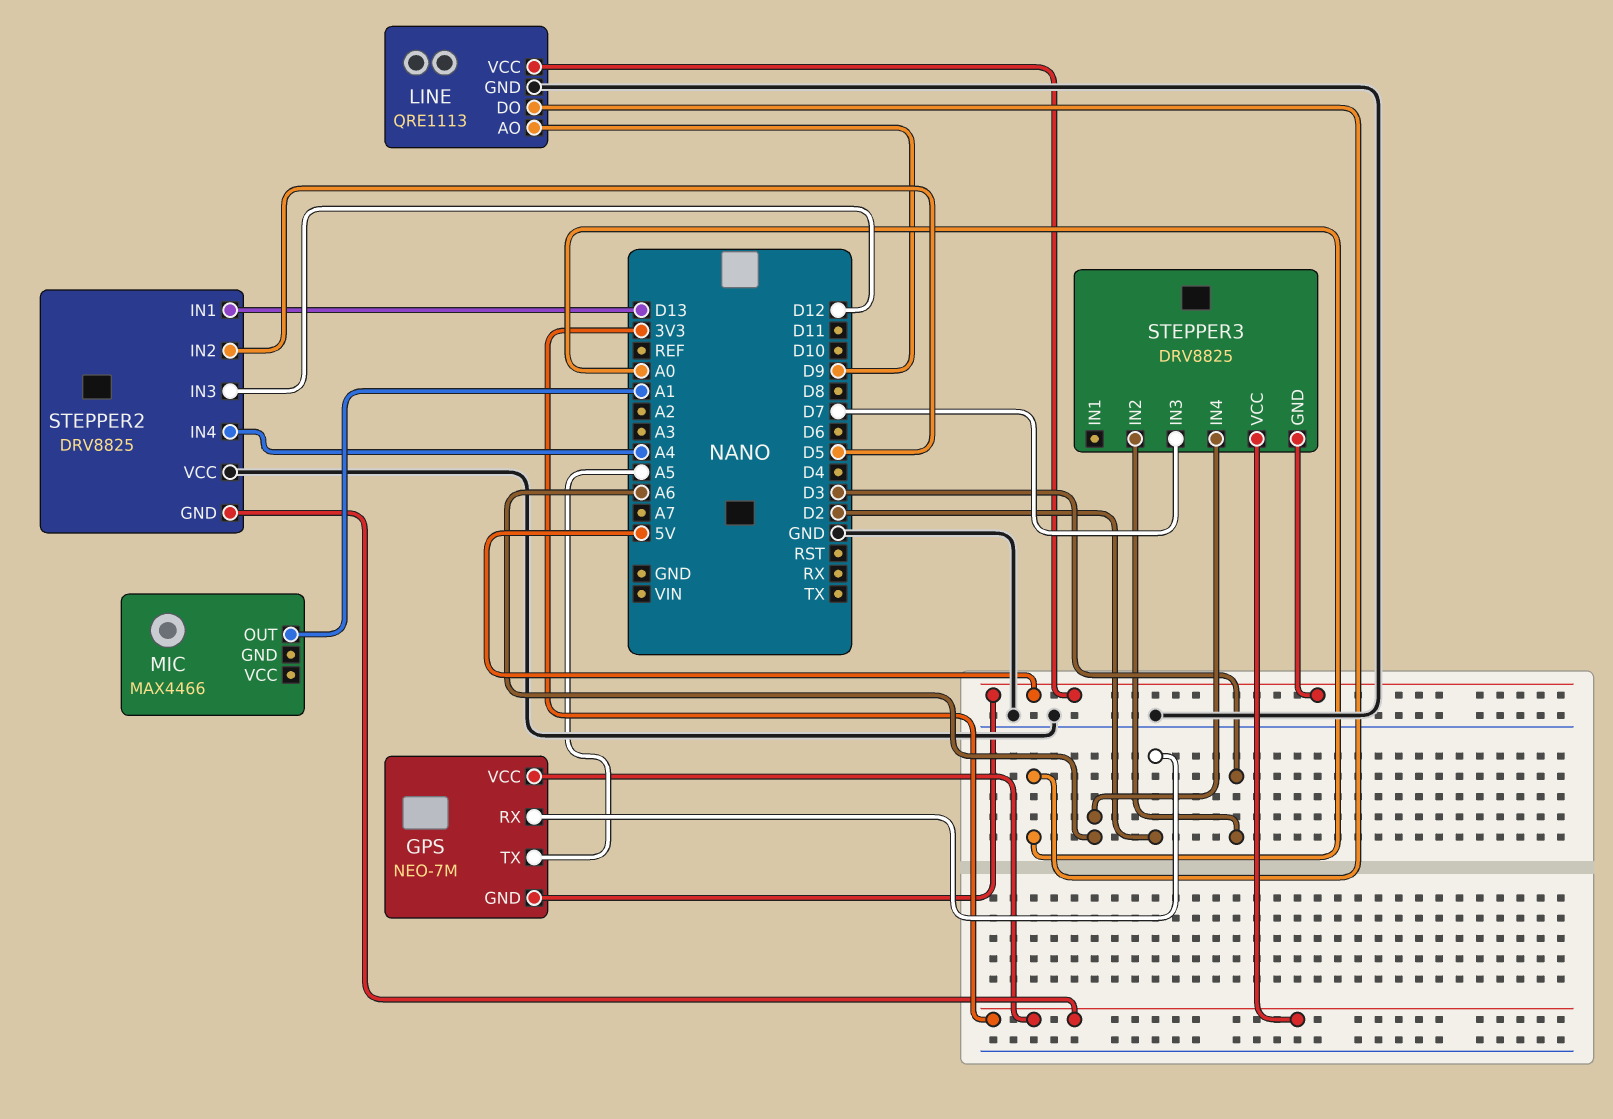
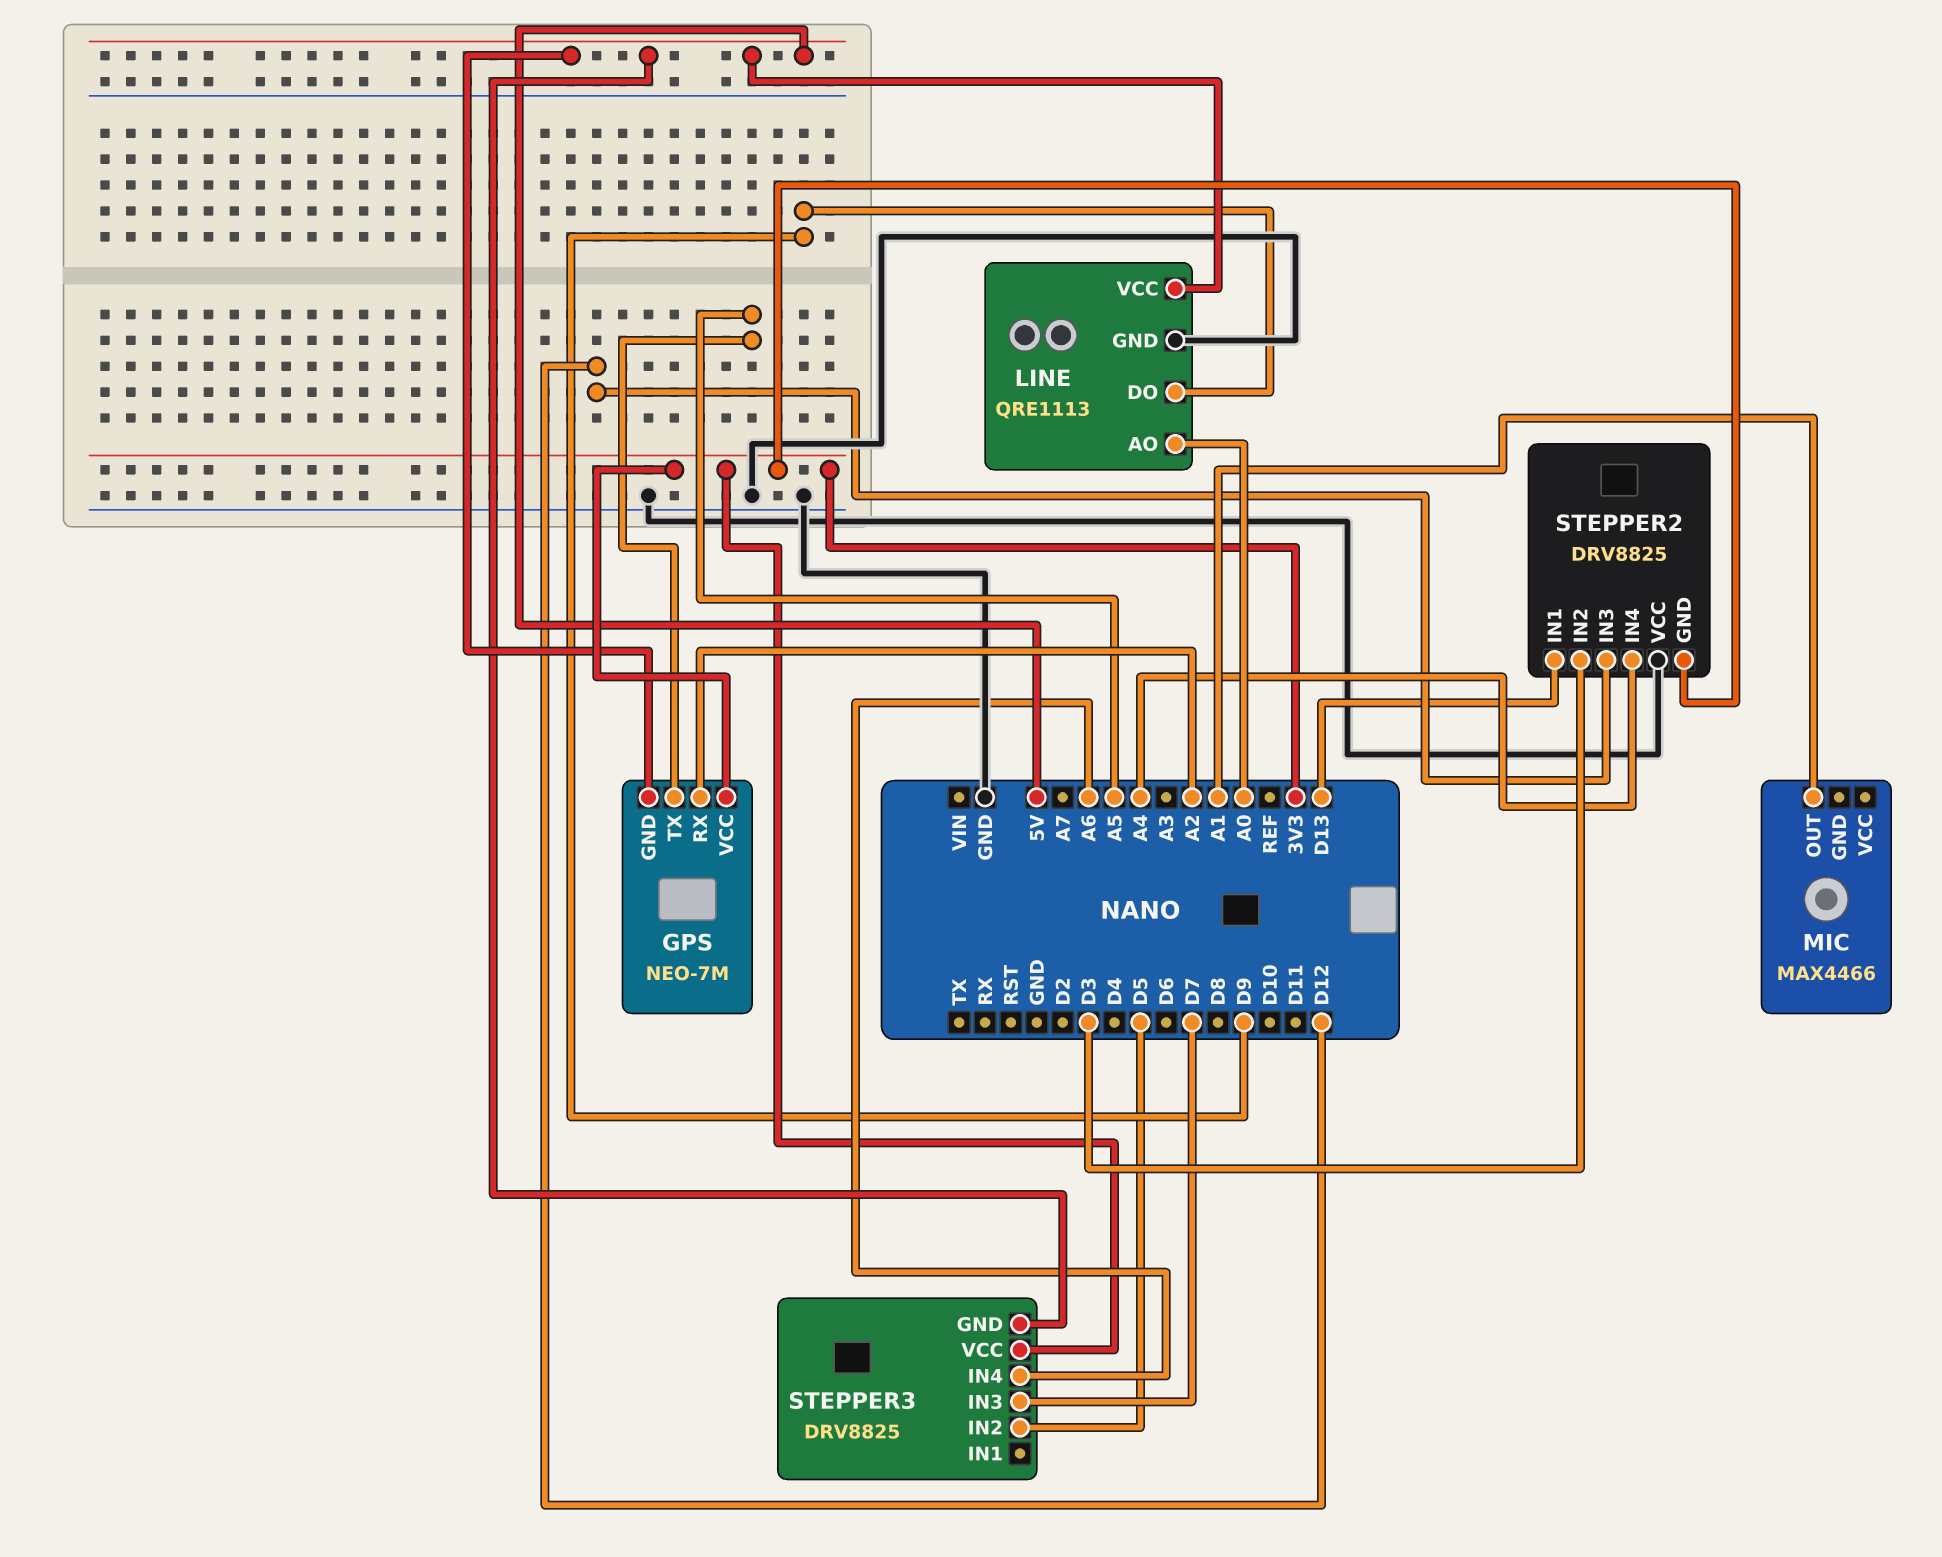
GPS pin RX: D2 -> A2
LINE pin AO: D9 -> A0
LINE pin DO: A0 -> D9
STEPPER2 pin IN2: D5 -> D3
STEPPER3 pin IN2: D3 -> D5

